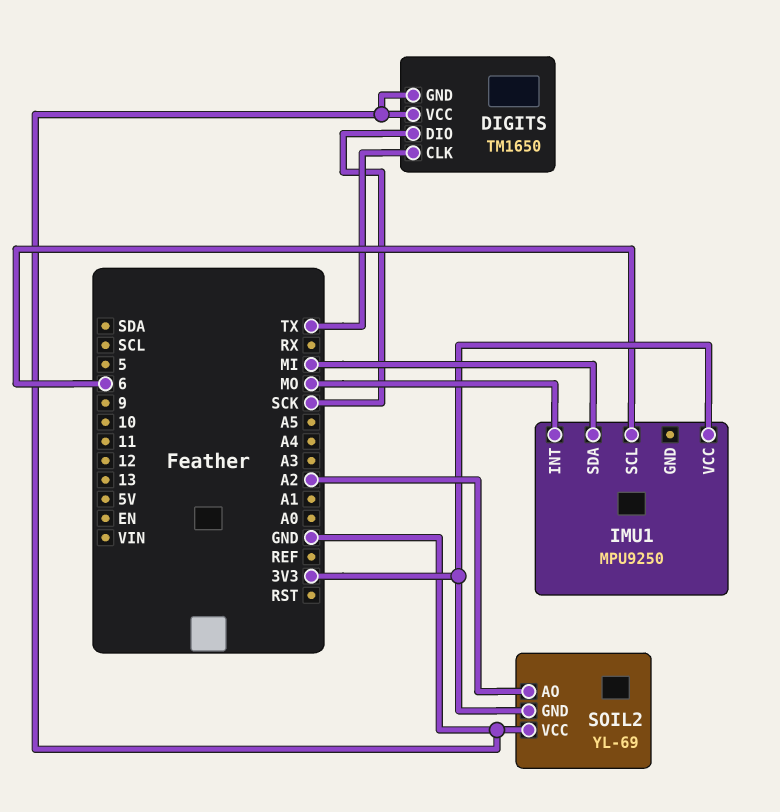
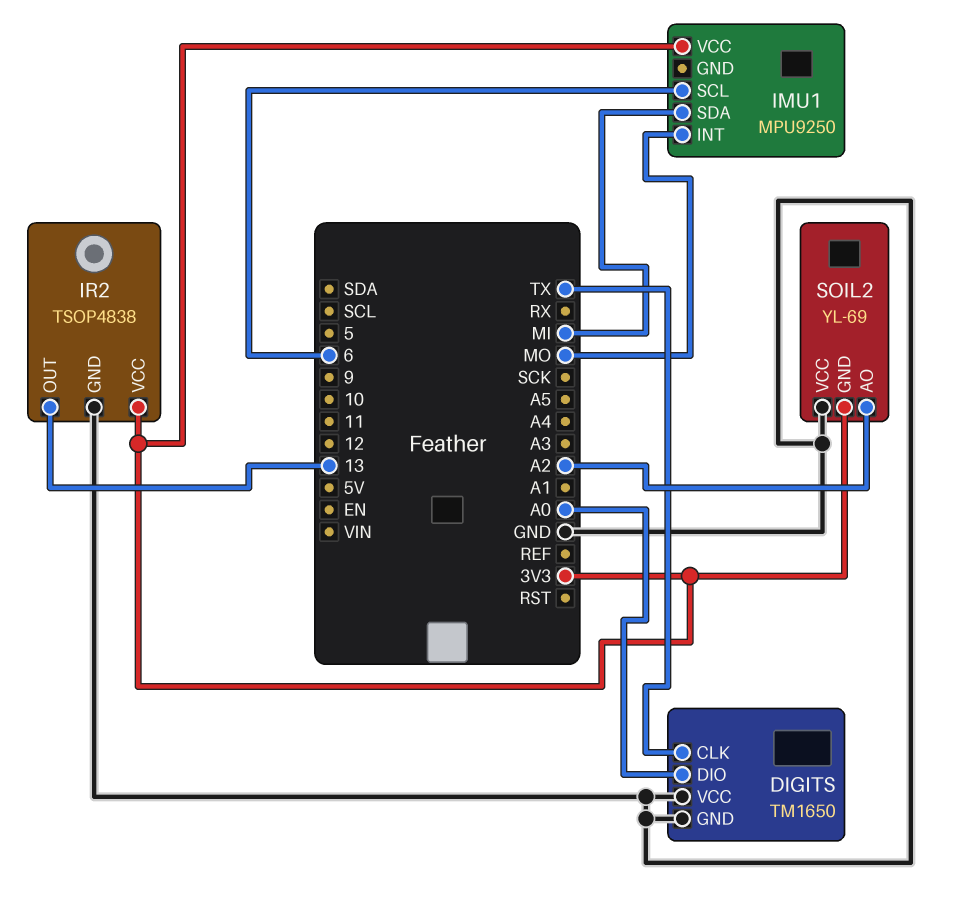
DIGITS pin DIO: SCK -> A0
IR2: none -> TSOP4838
IR2 pin GND: none -> GND
IR2 pin OUT: none -> 13
IR2 pin VCC: none -> 3V3

